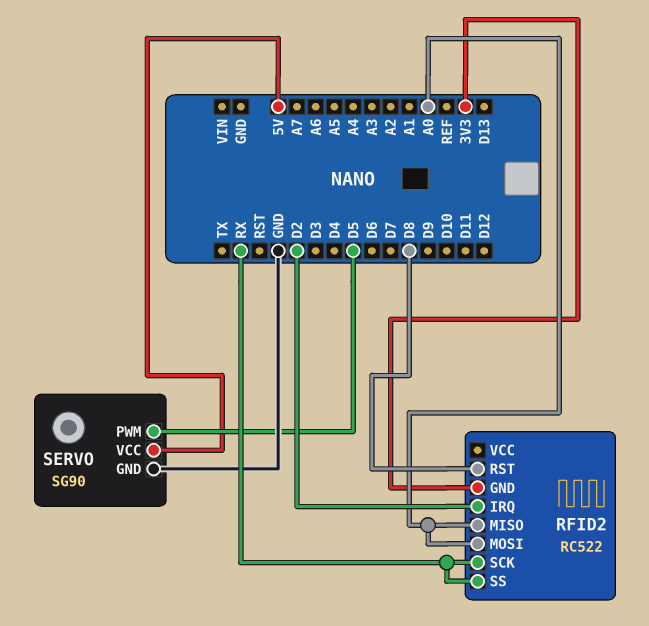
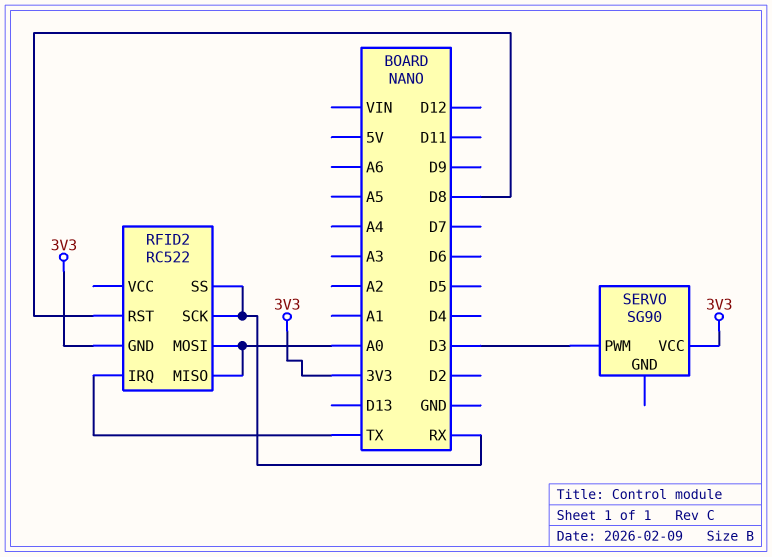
RFID2 pin IRQ: D2 -> TX
SERVO pin GND: GND -> none
SERVO pin PWM: D5 -> D3
SERVO pin VCC: 5V -> 3V3

